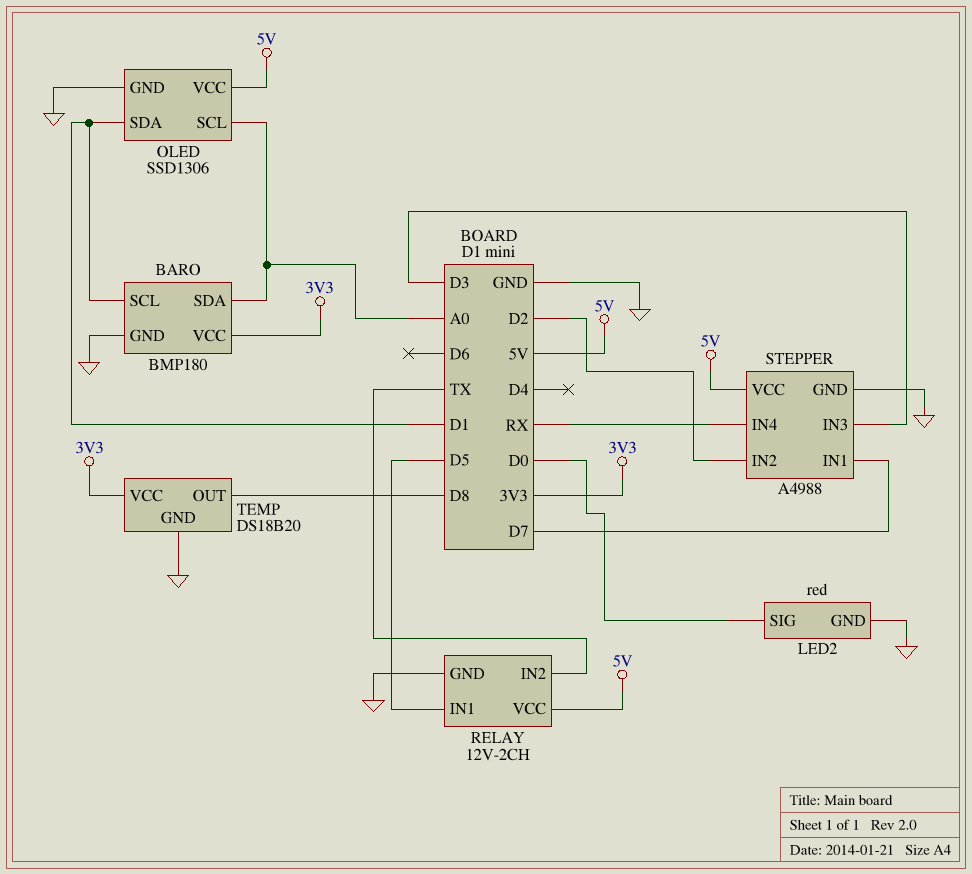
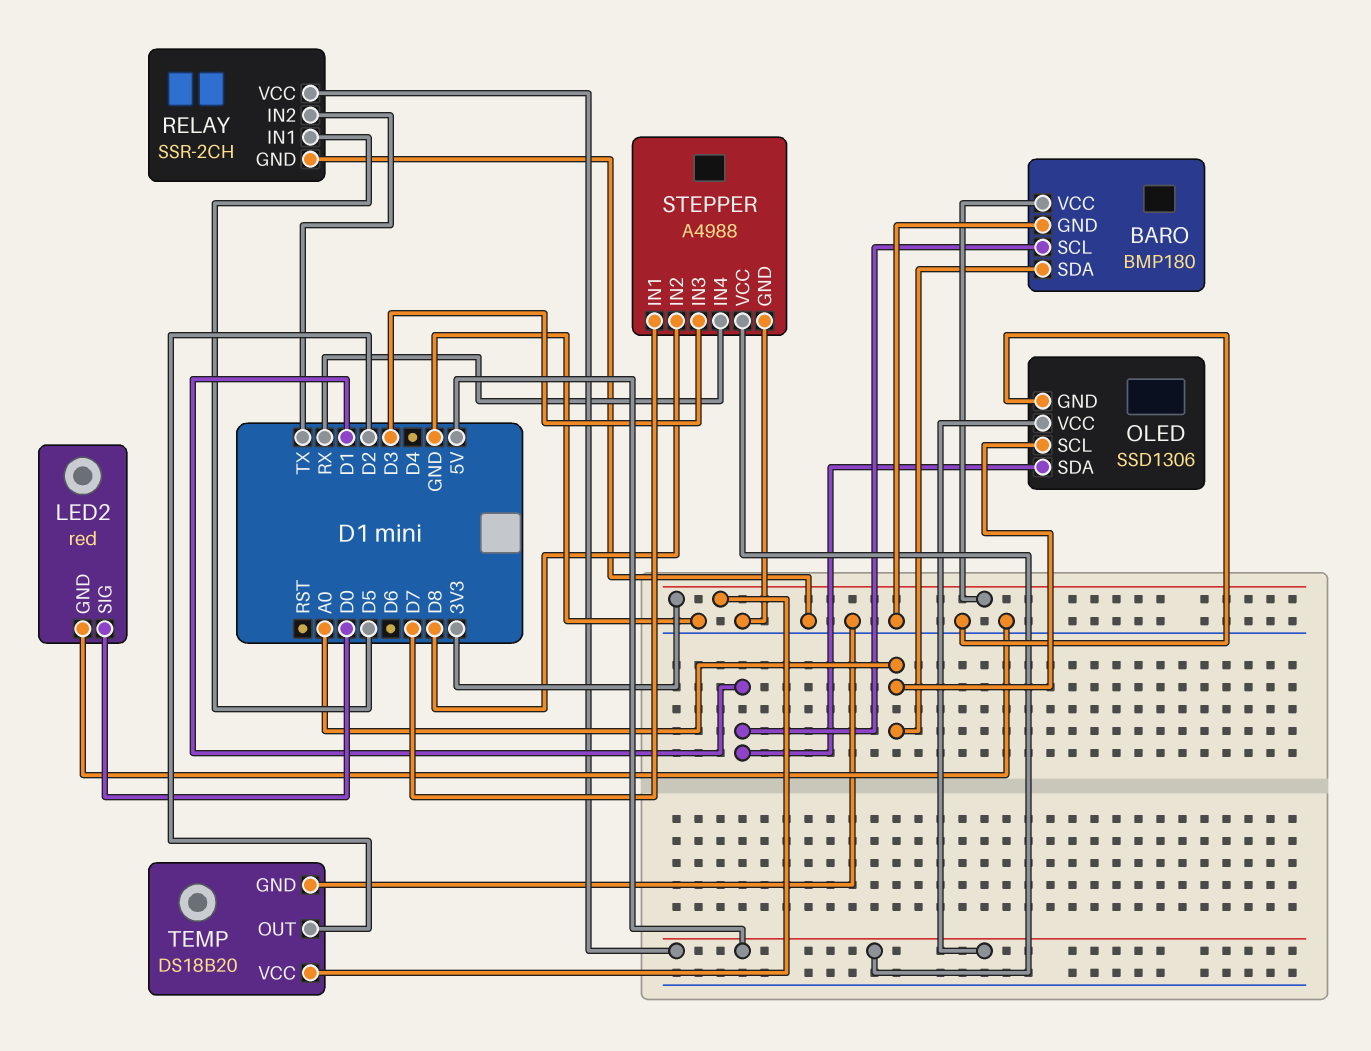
RELAY: 12V-2CH -> SSR-2CH
STEPPER pin IN2: D2 -> D8
TEMP pin OUT: D8 -> D2

